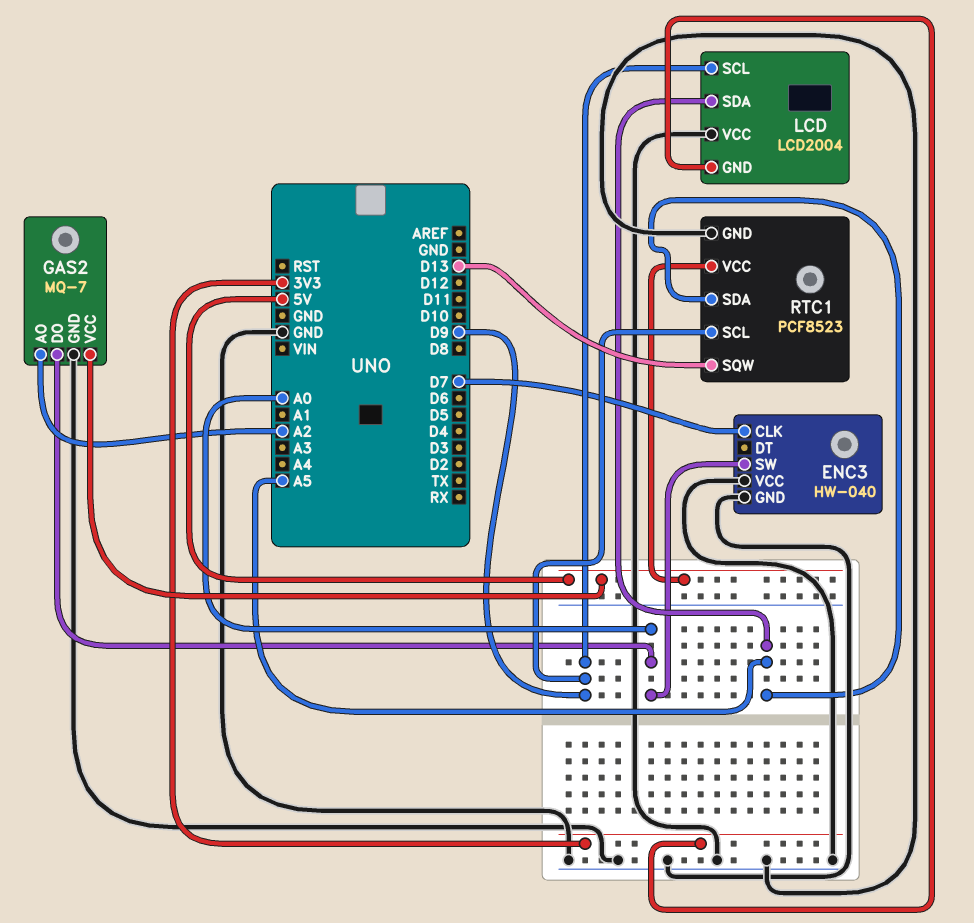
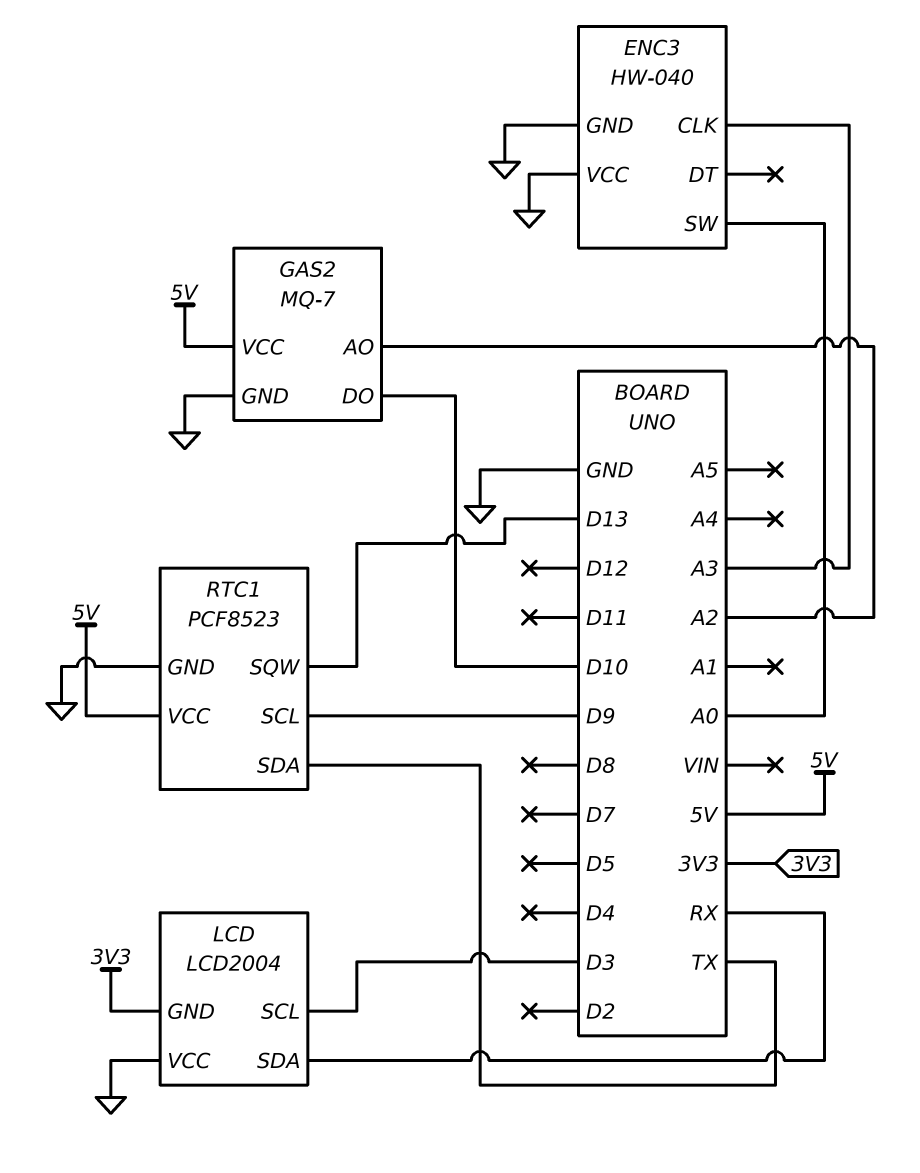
ENC3 pin CLK: D7 -> A3
GAS2 pin DO: A0 -> D10
LCD pin SCL: D9 -> D3
LCD pin SDA: A5 -> RX
RTC1 pin SDA: A5 -> TX

